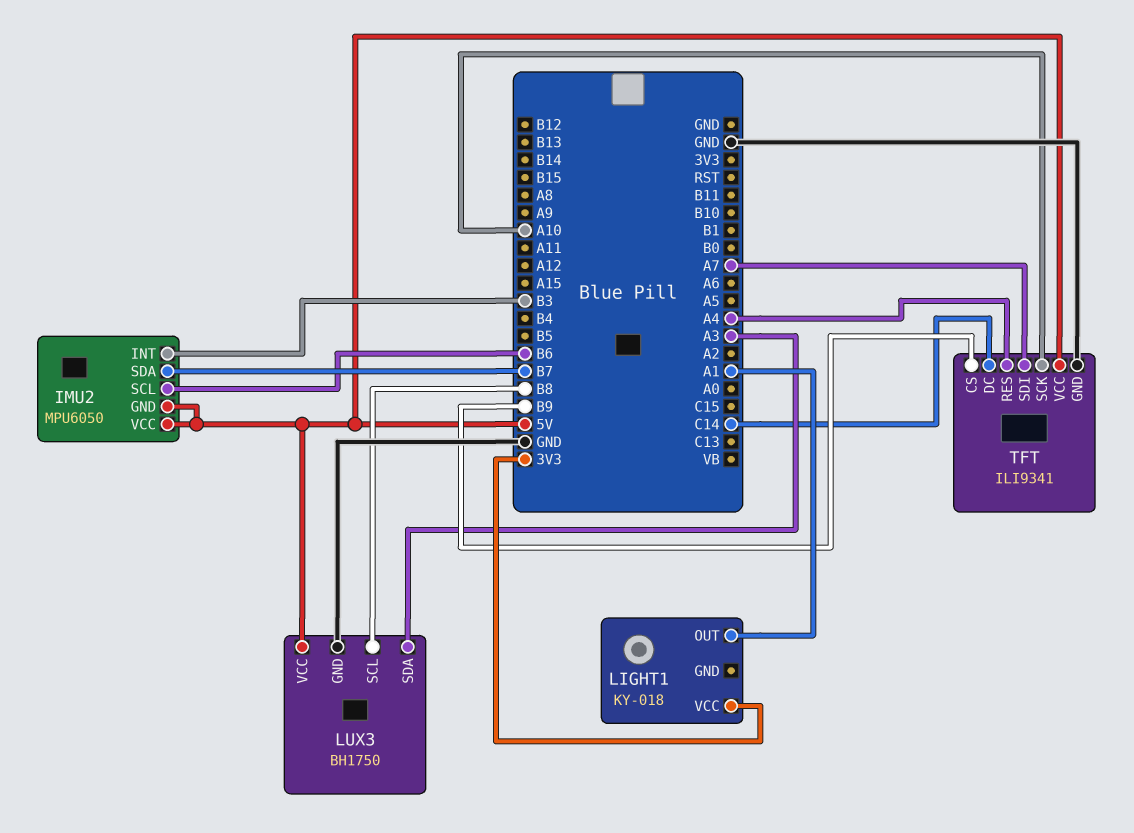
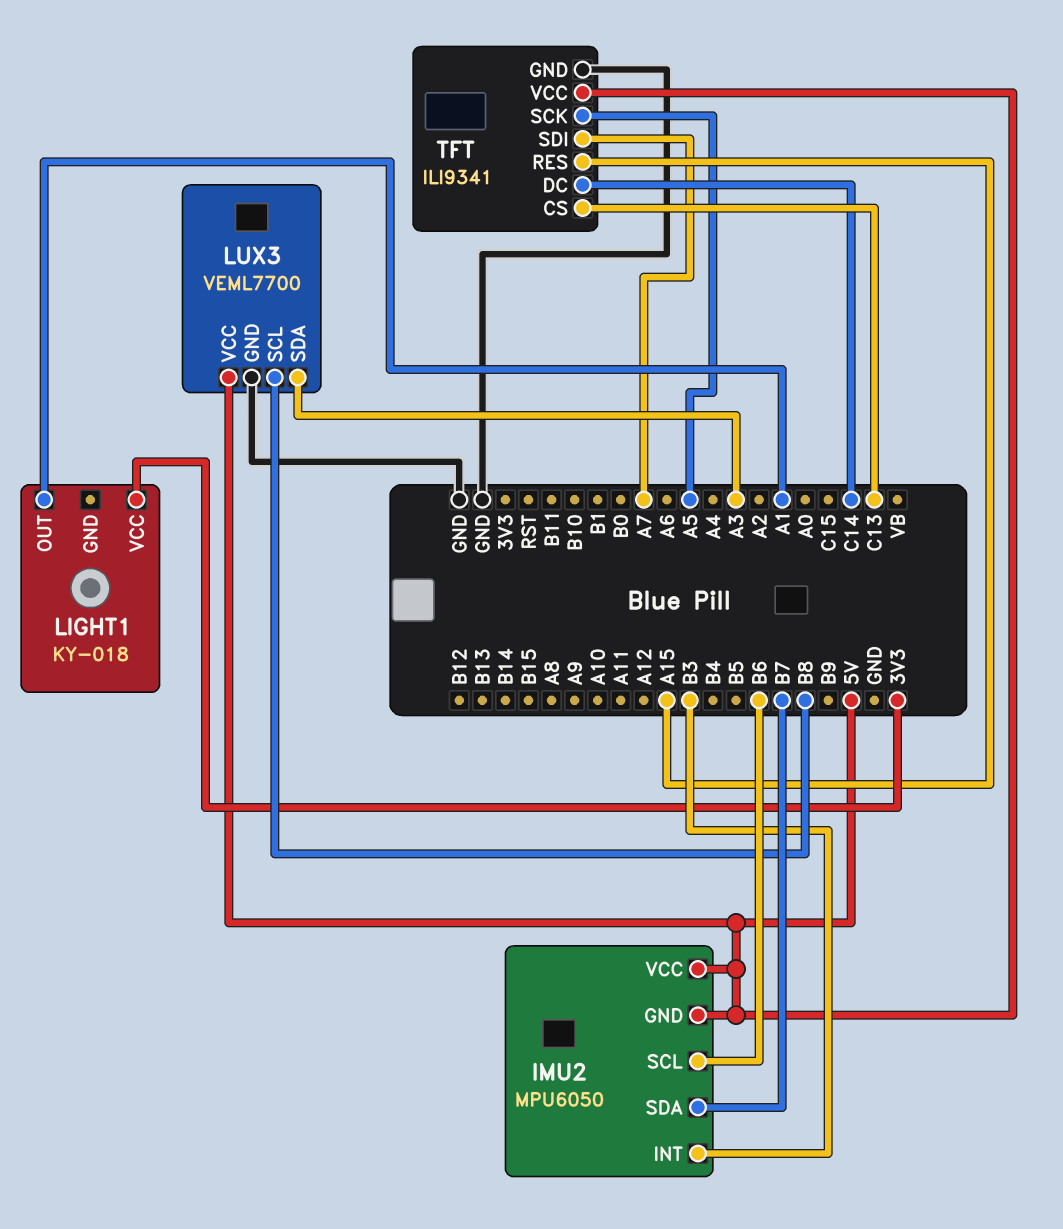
LUX3: BH1750 -> VEML7700
TFT pin CS: B9 -> C13
TFT pin RES: A4 -> A15
TFT pin SCK: A10 -> A5

